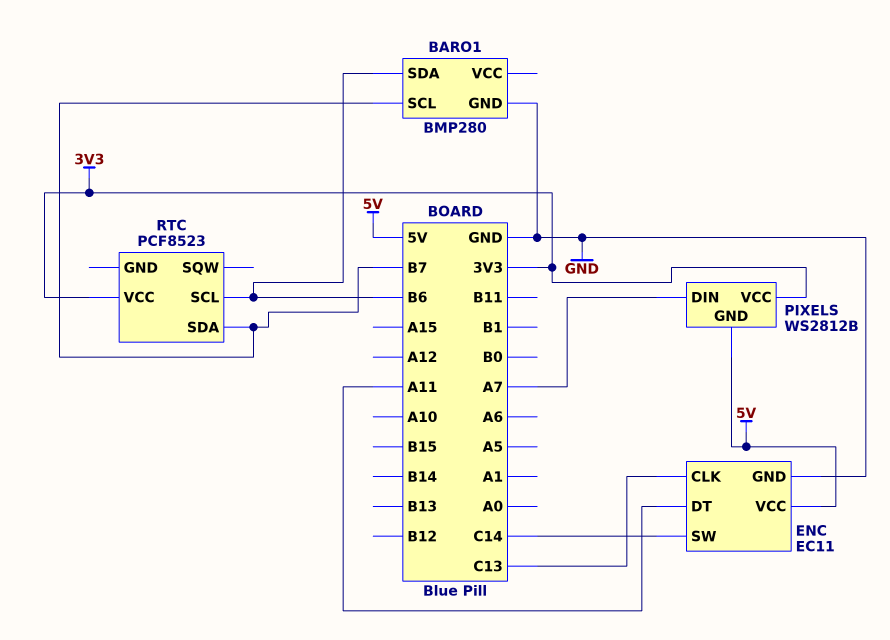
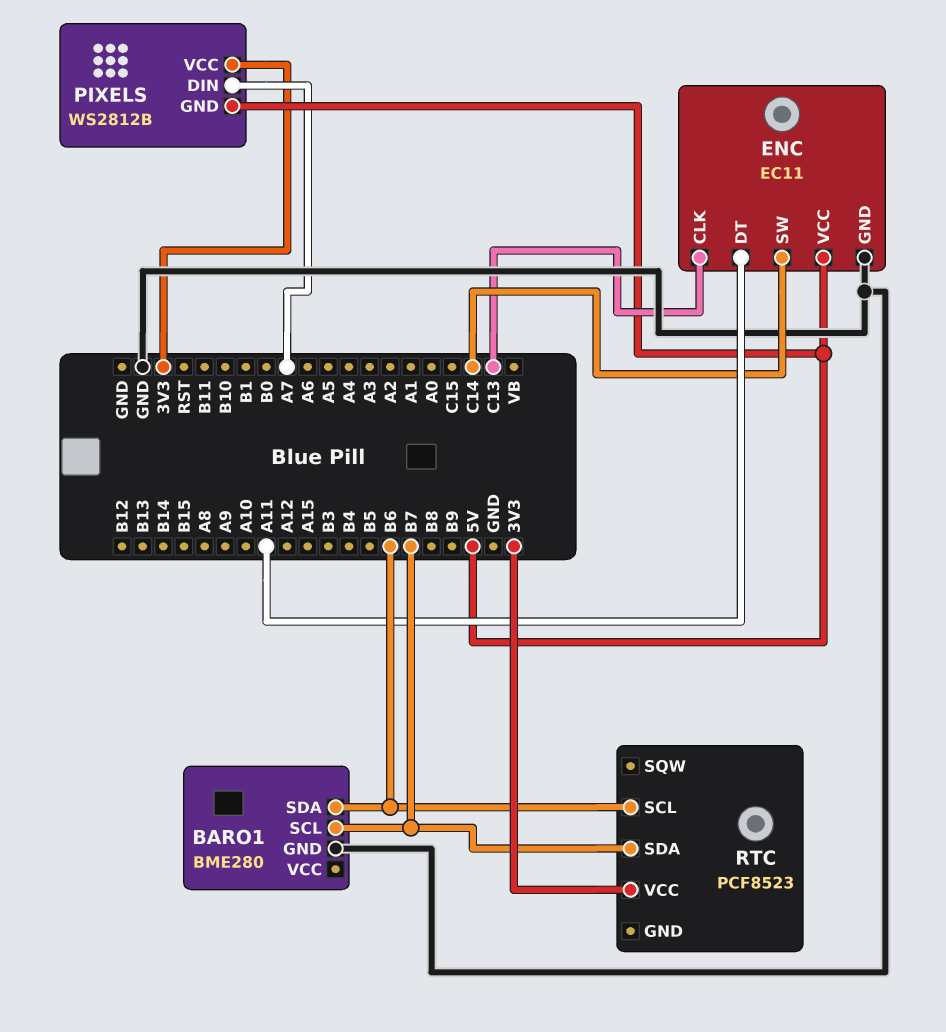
BARO1: BMP280 -> BME280

